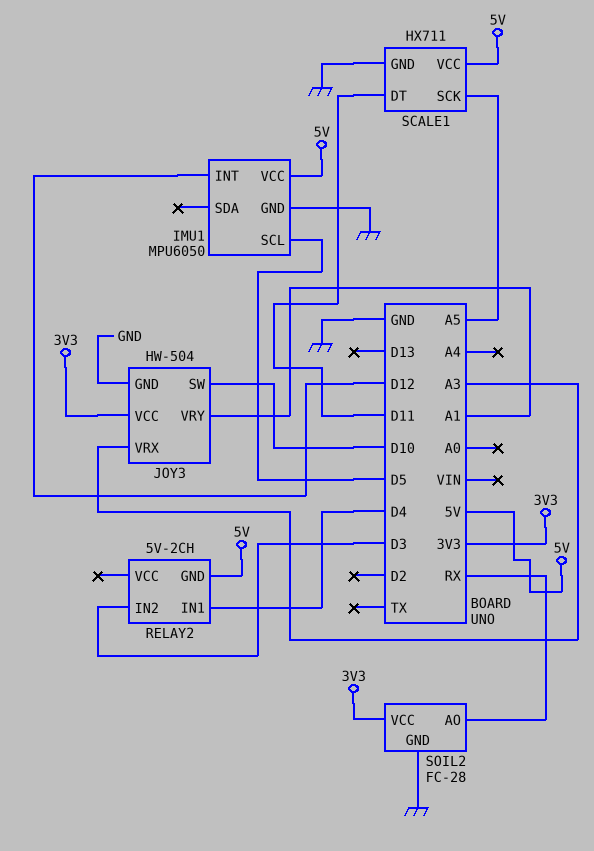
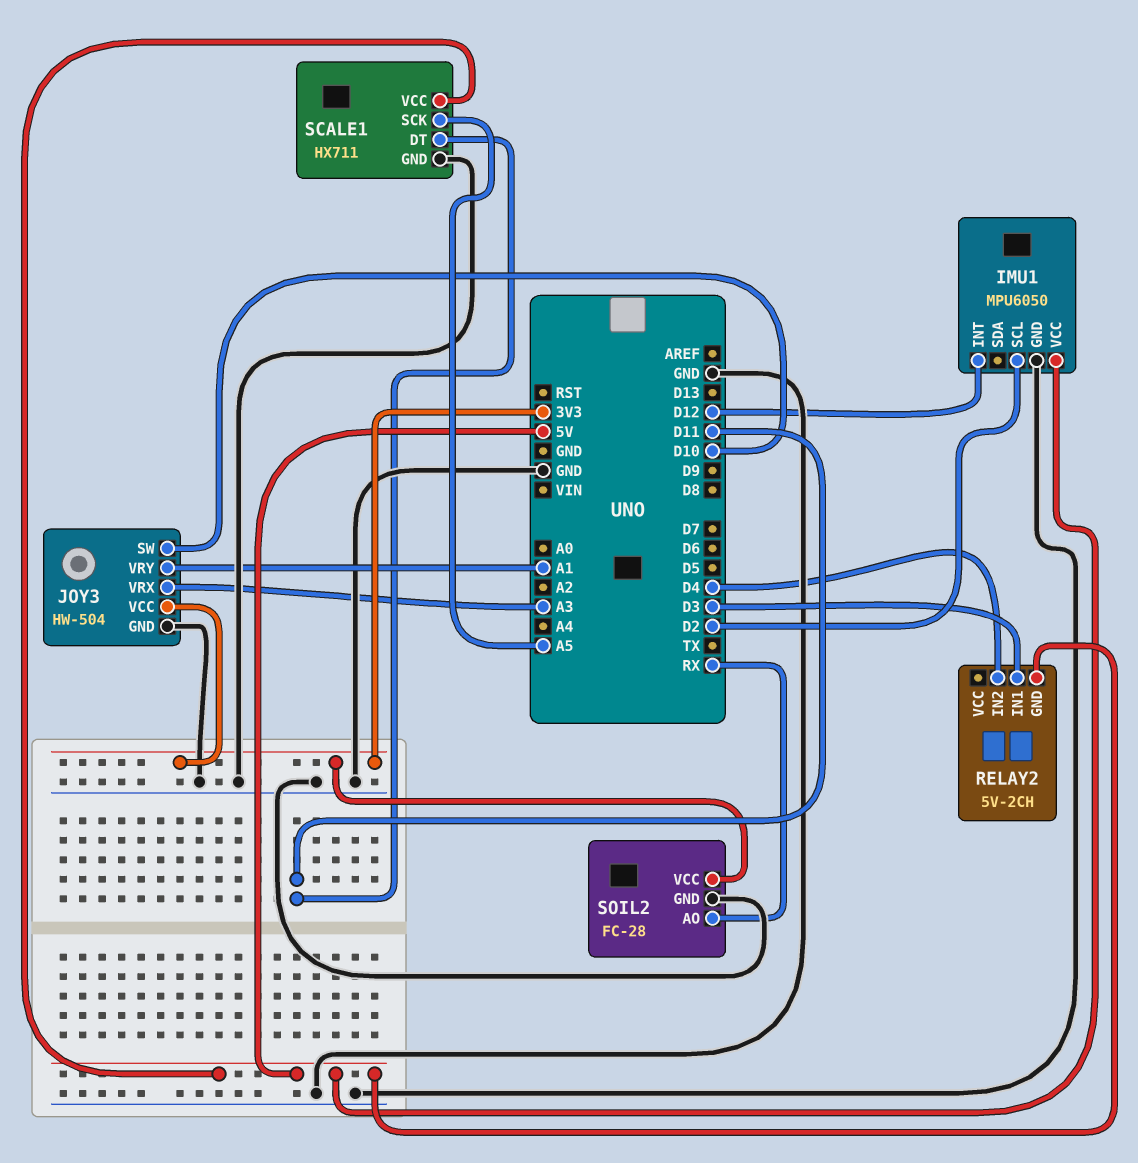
IMU1 pin SCL: D5 -> D2
RELAY2 pin IN1: D4 -> D3
RELAY2 pin IN2: D3 -> D4

